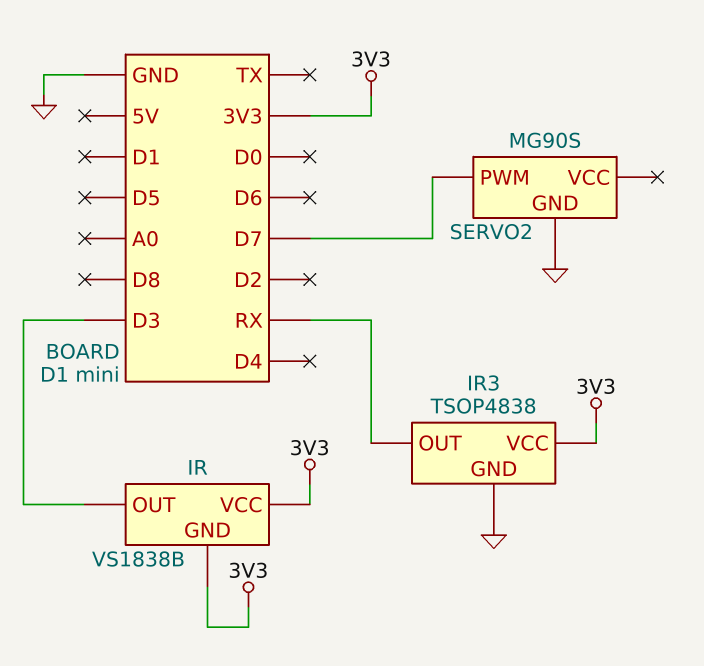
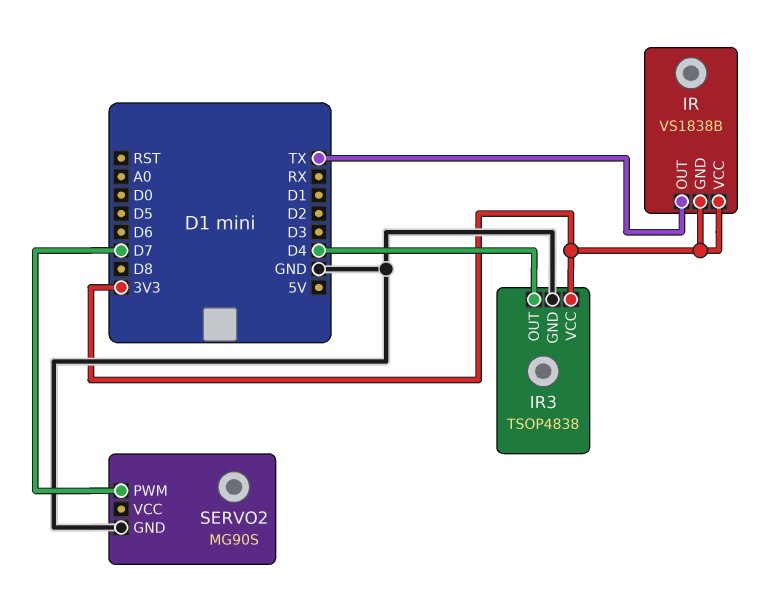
IR pin OUT: D3 -> TX
IR3 pin OUT: RX -> D4

